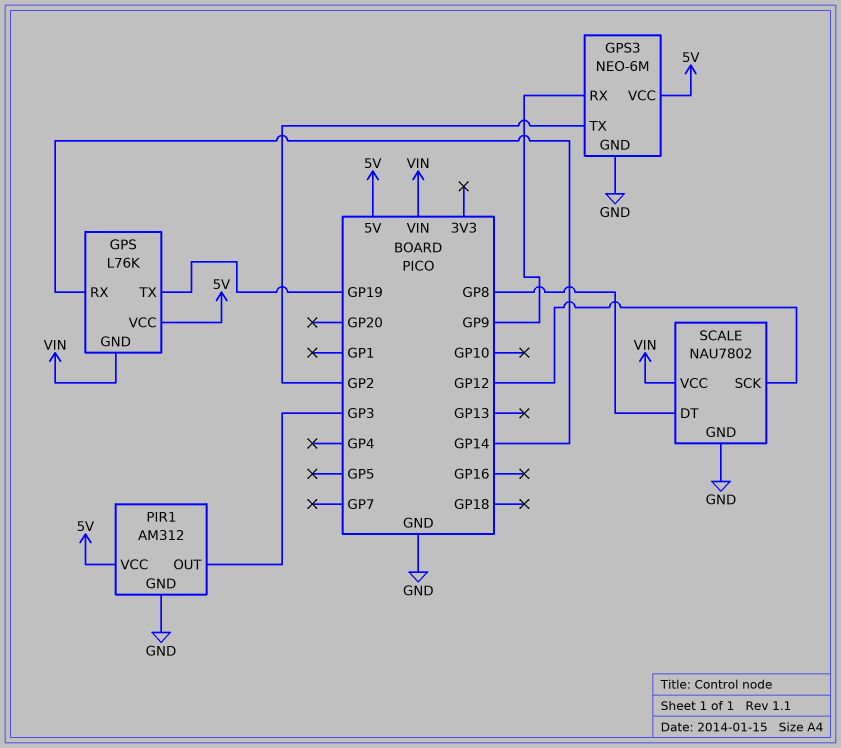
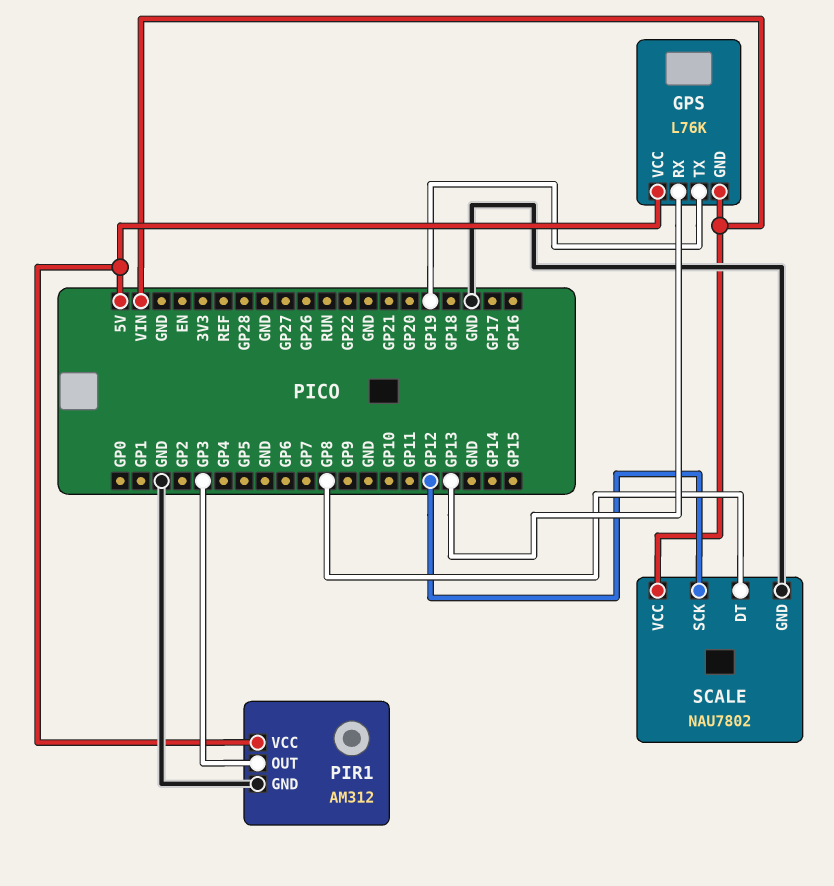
GPS pin RX: GP14 -> GP13
GPS3: NEO-6M -> none
GPS3 pin GND: GND -> none
GPS3 pin RX: GP9 -> none
GPS3 pin TX: GP2 -> none
GPS3 pin VCC: 5V -> none

